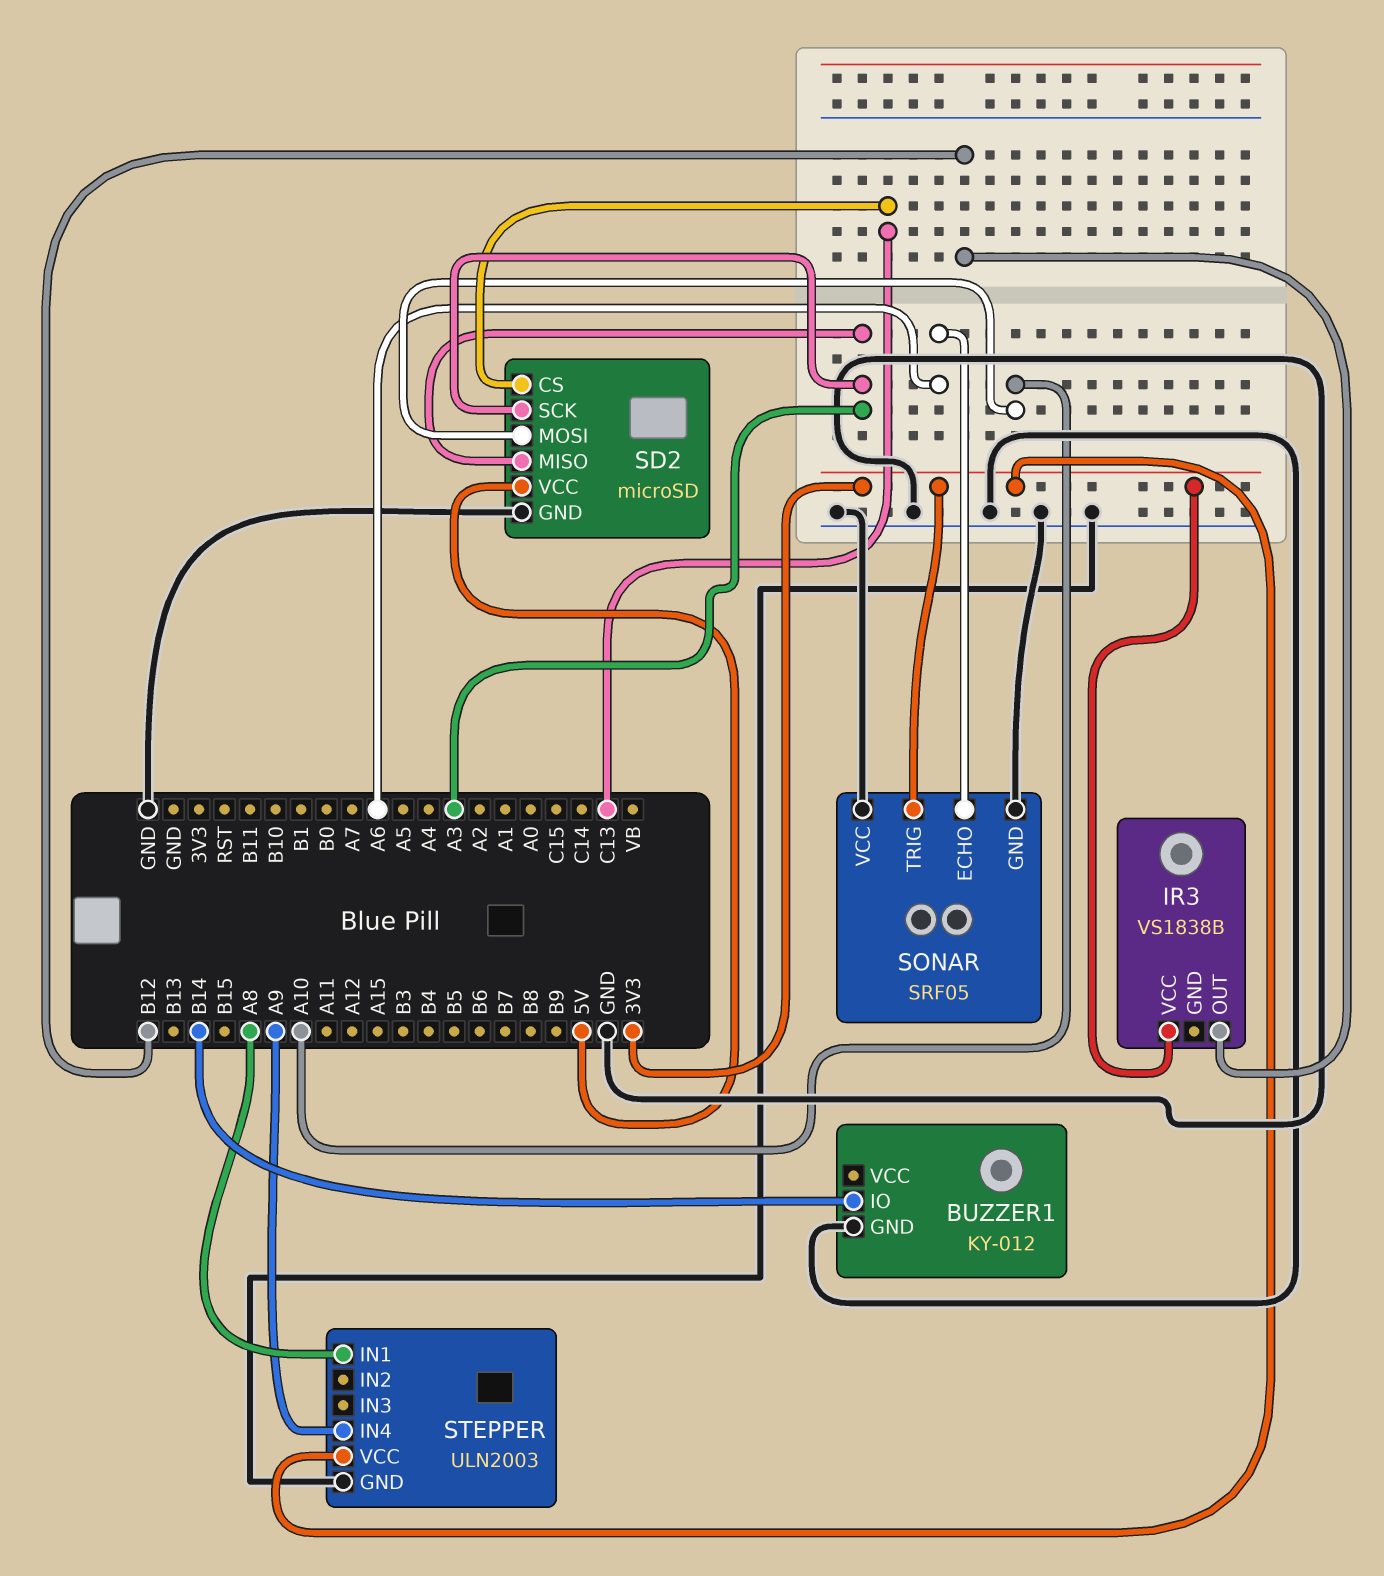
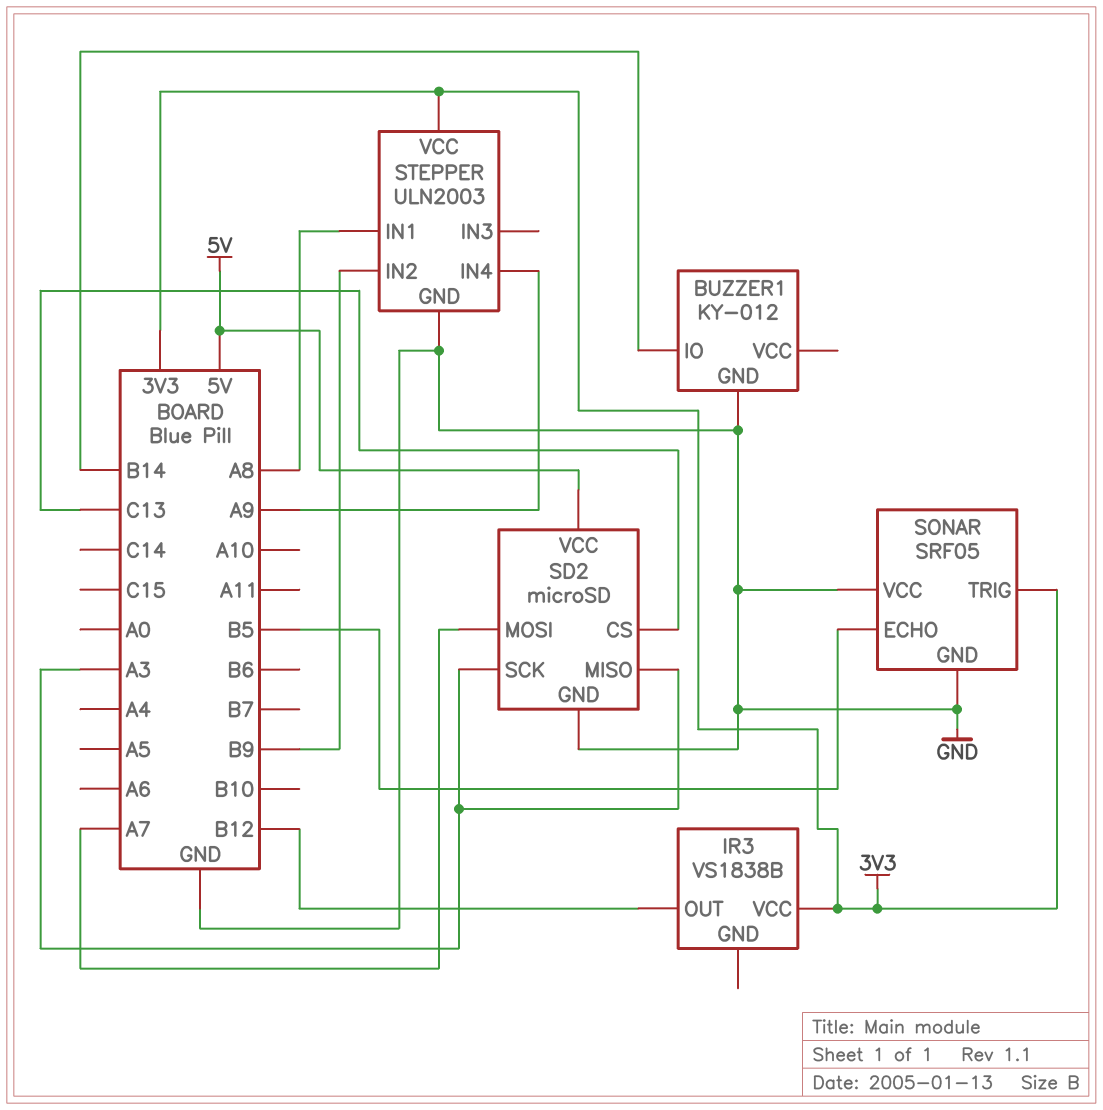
SD2 pin MOSI: A10 -> A7
SONAR pin ECHO: A6 -> B5
STEPPER pin IN2: none -> B9

